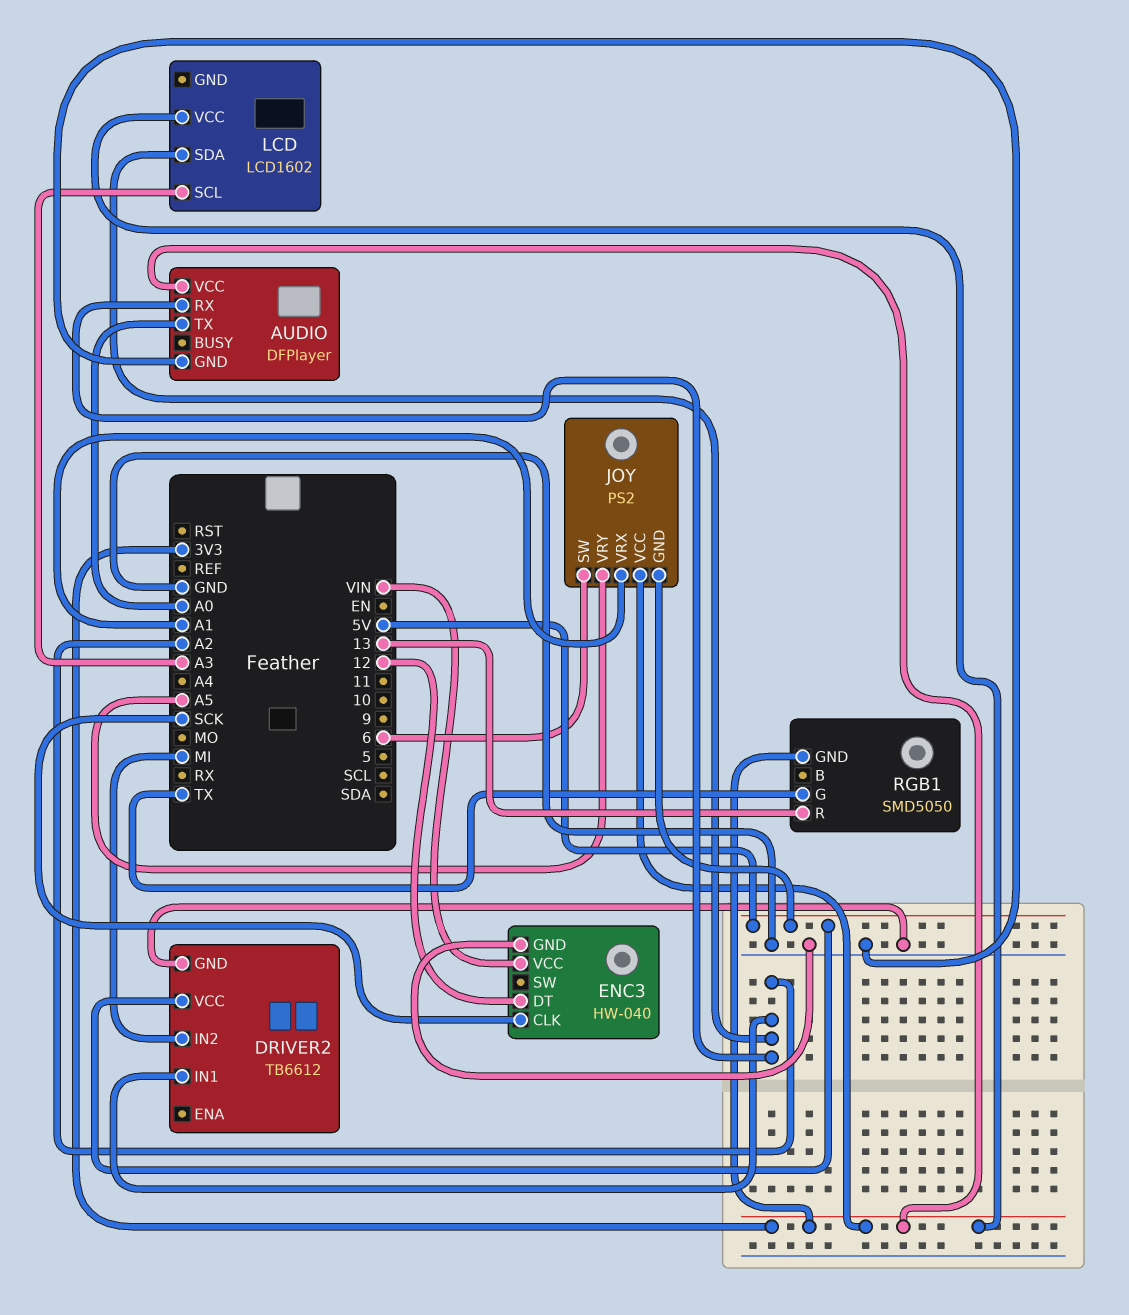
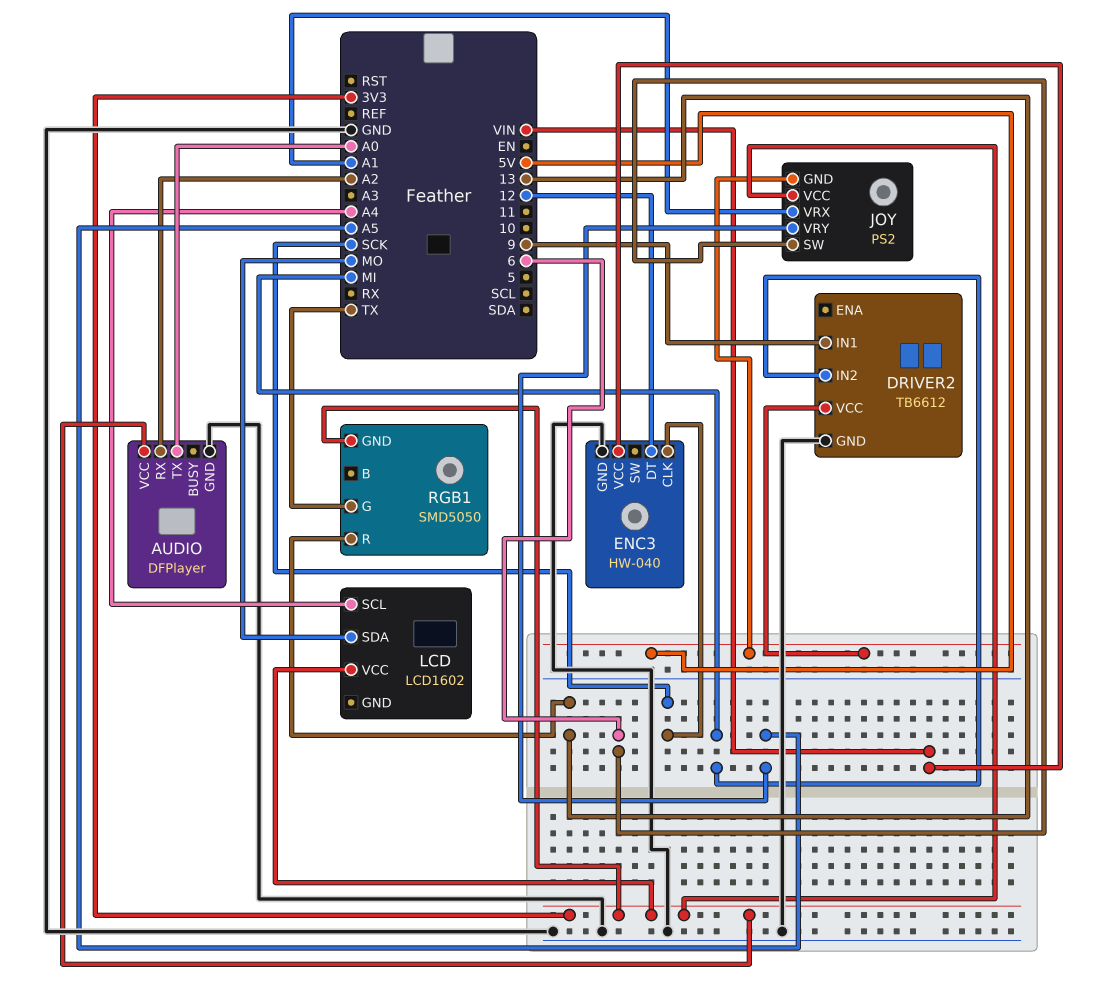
DRIVER2 pin IN1: A2 -> 9
LCD pin SCL: A3 -> A4
LCD pin SDA: A2 -> MO

